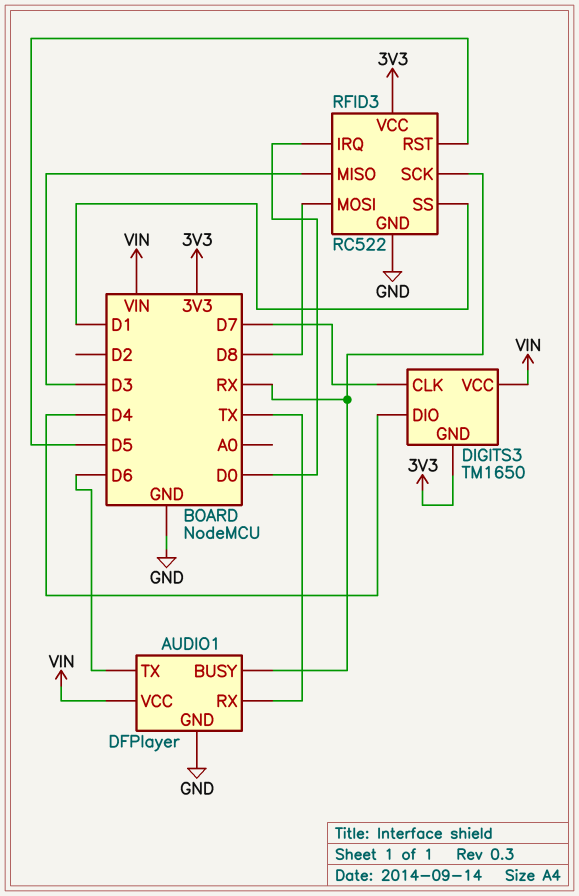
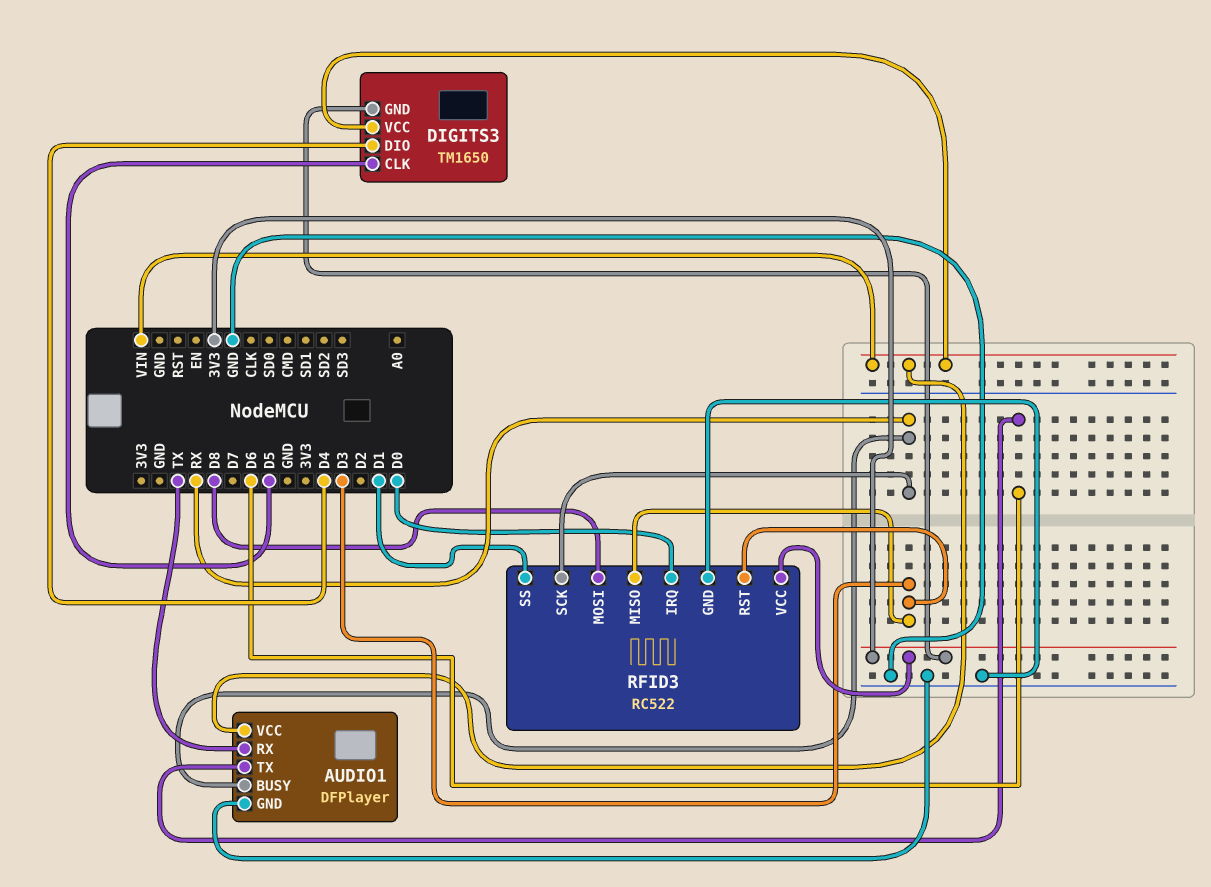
DIGITS3 pin CLK: D7 -> D5
RFID3 pin RST: D5 -> D3

